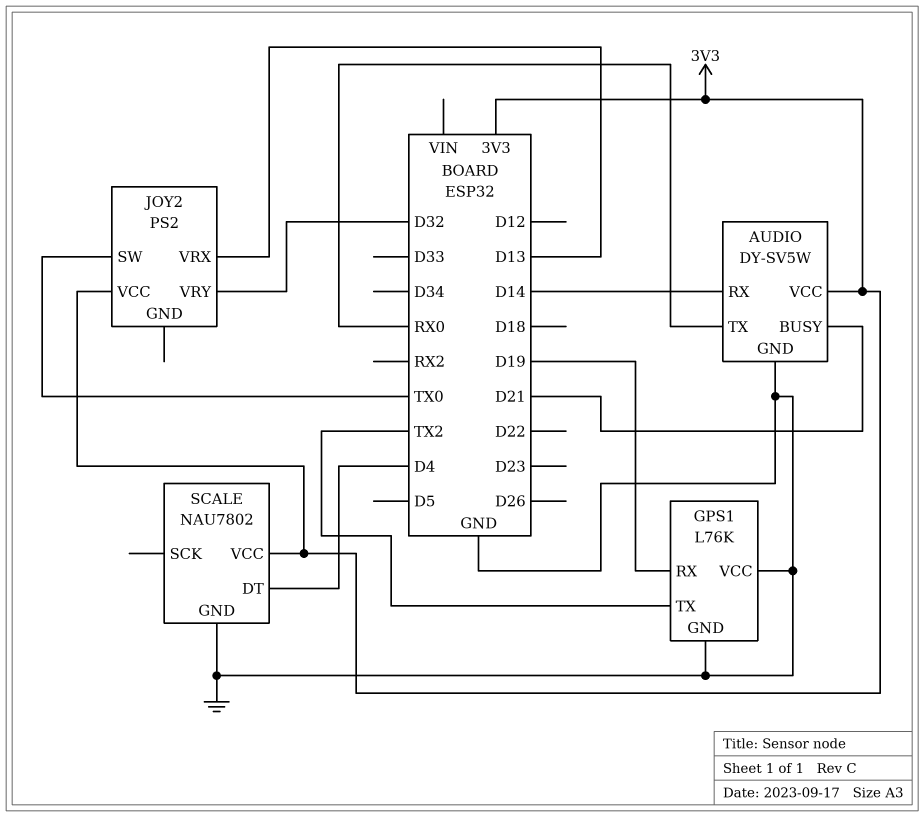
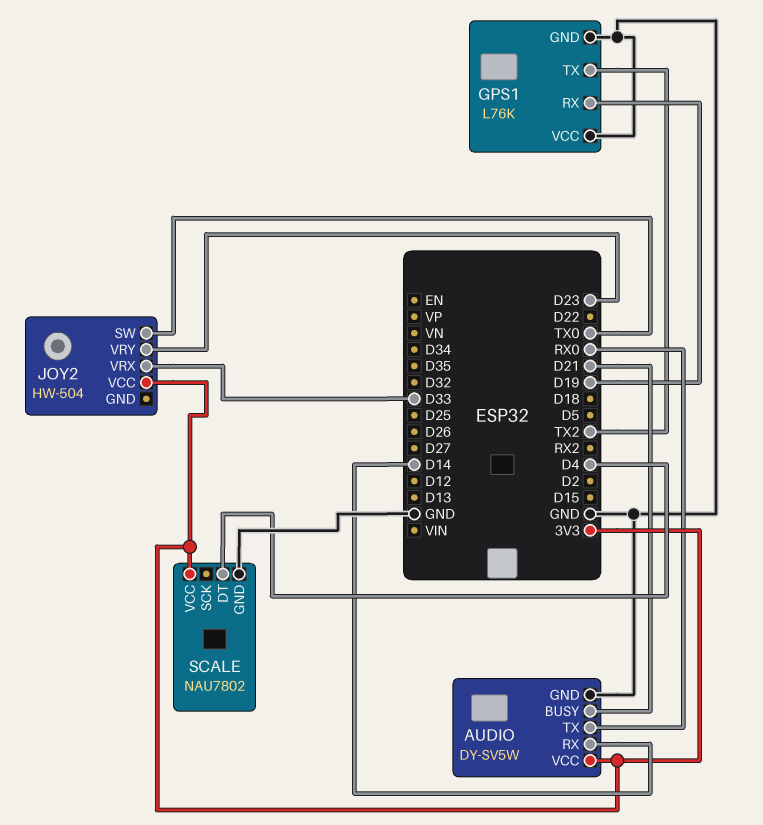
JOY2: PS2 -> HW-504
JOY2 pin VRX: D13 -> D33
JOY2 pin VRY: D32 -> D23

